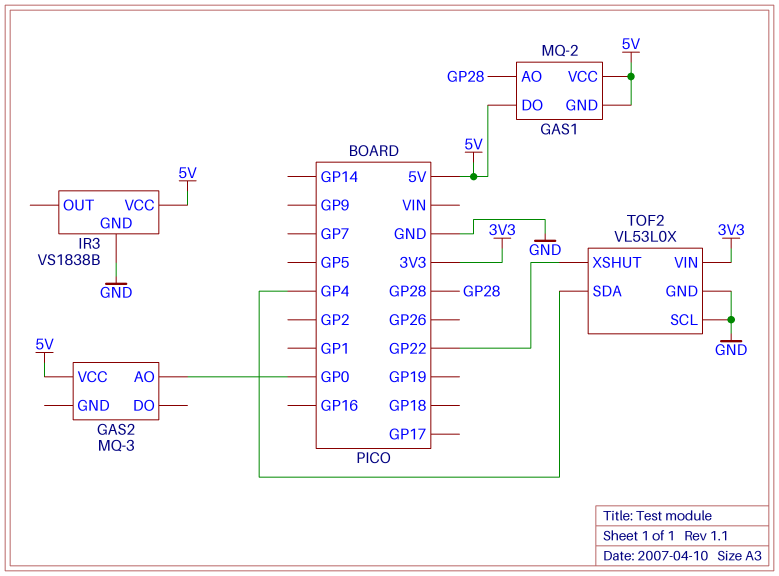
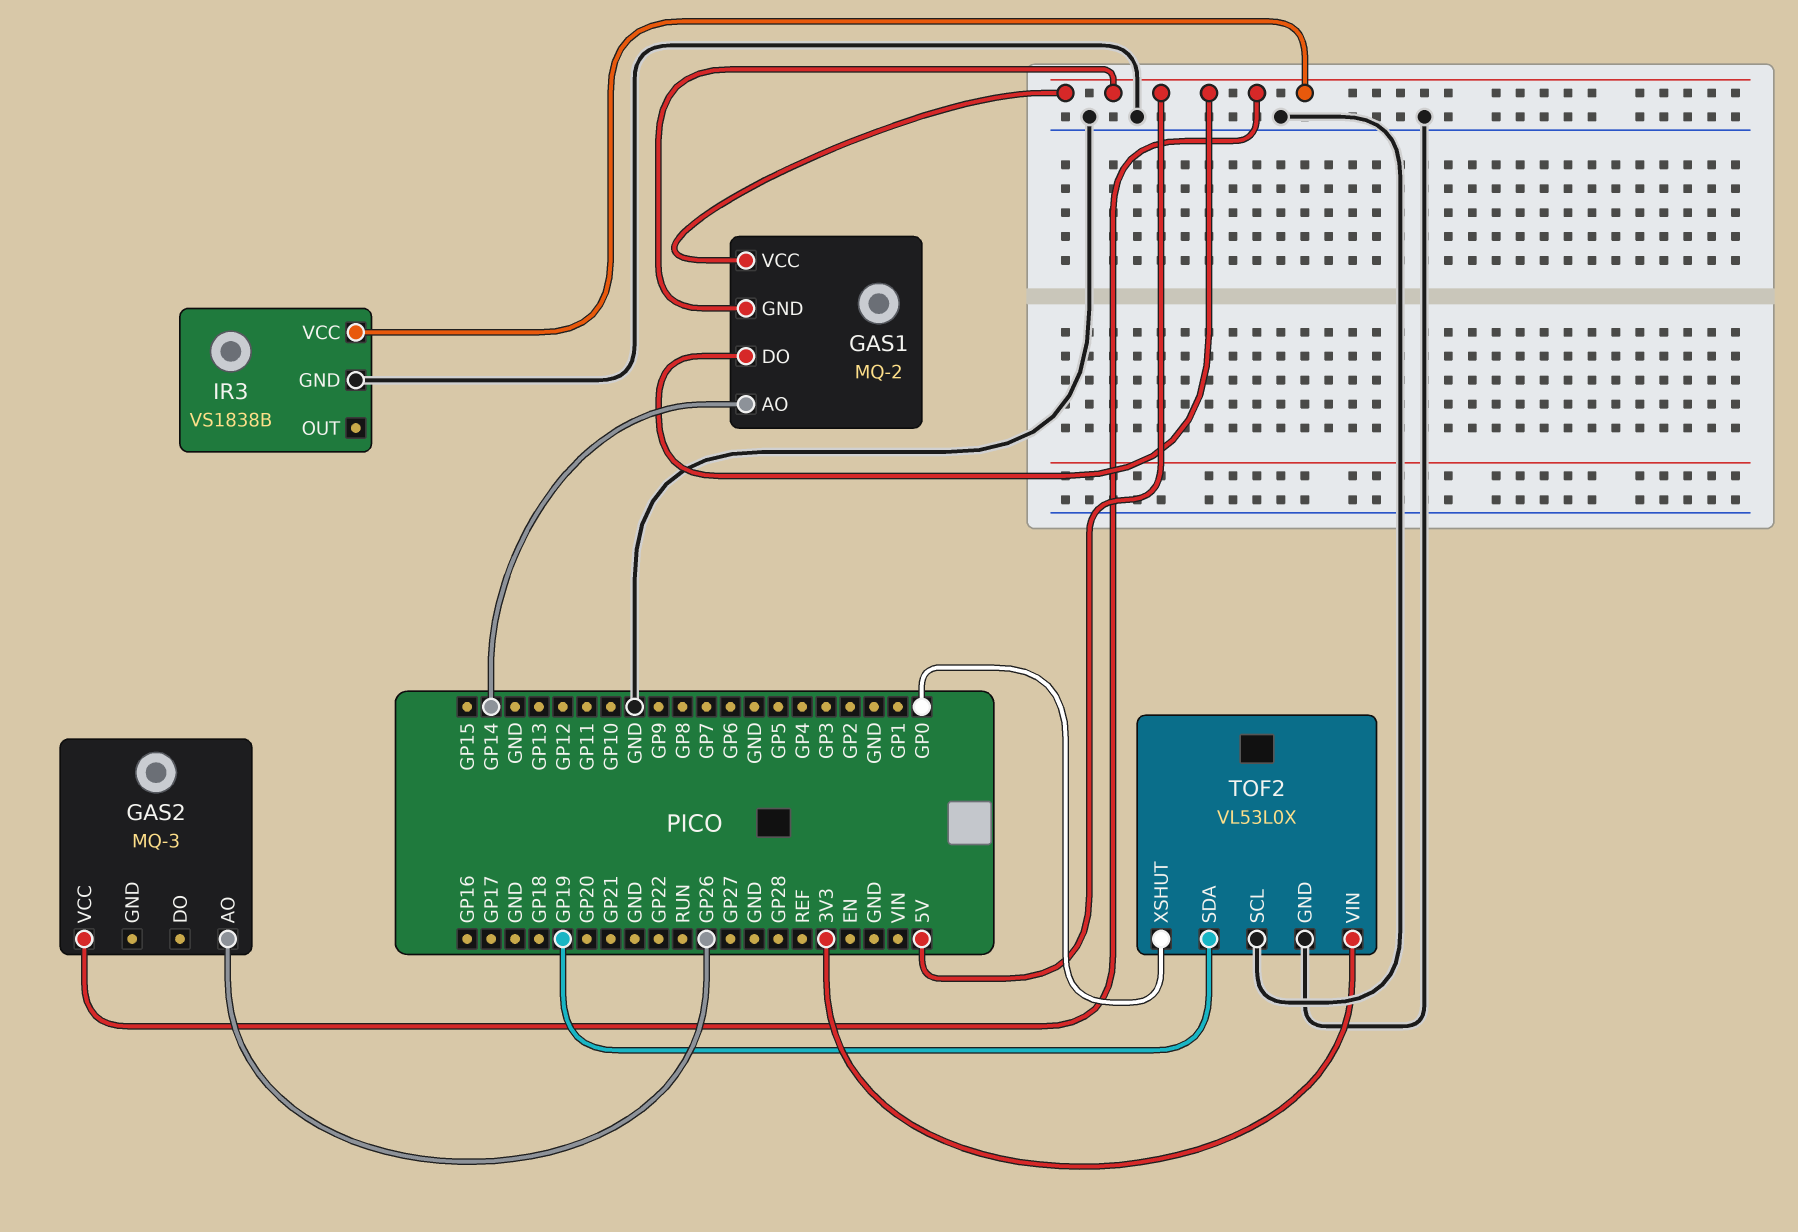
GAS1 pin AO: GP28 -> GP14
GAS2 pin AO: GP0 -> GP26
TOF2 pin SDA: GP4 -> GP19
TOF2 pin XSHUT: GP22 -> GP0

